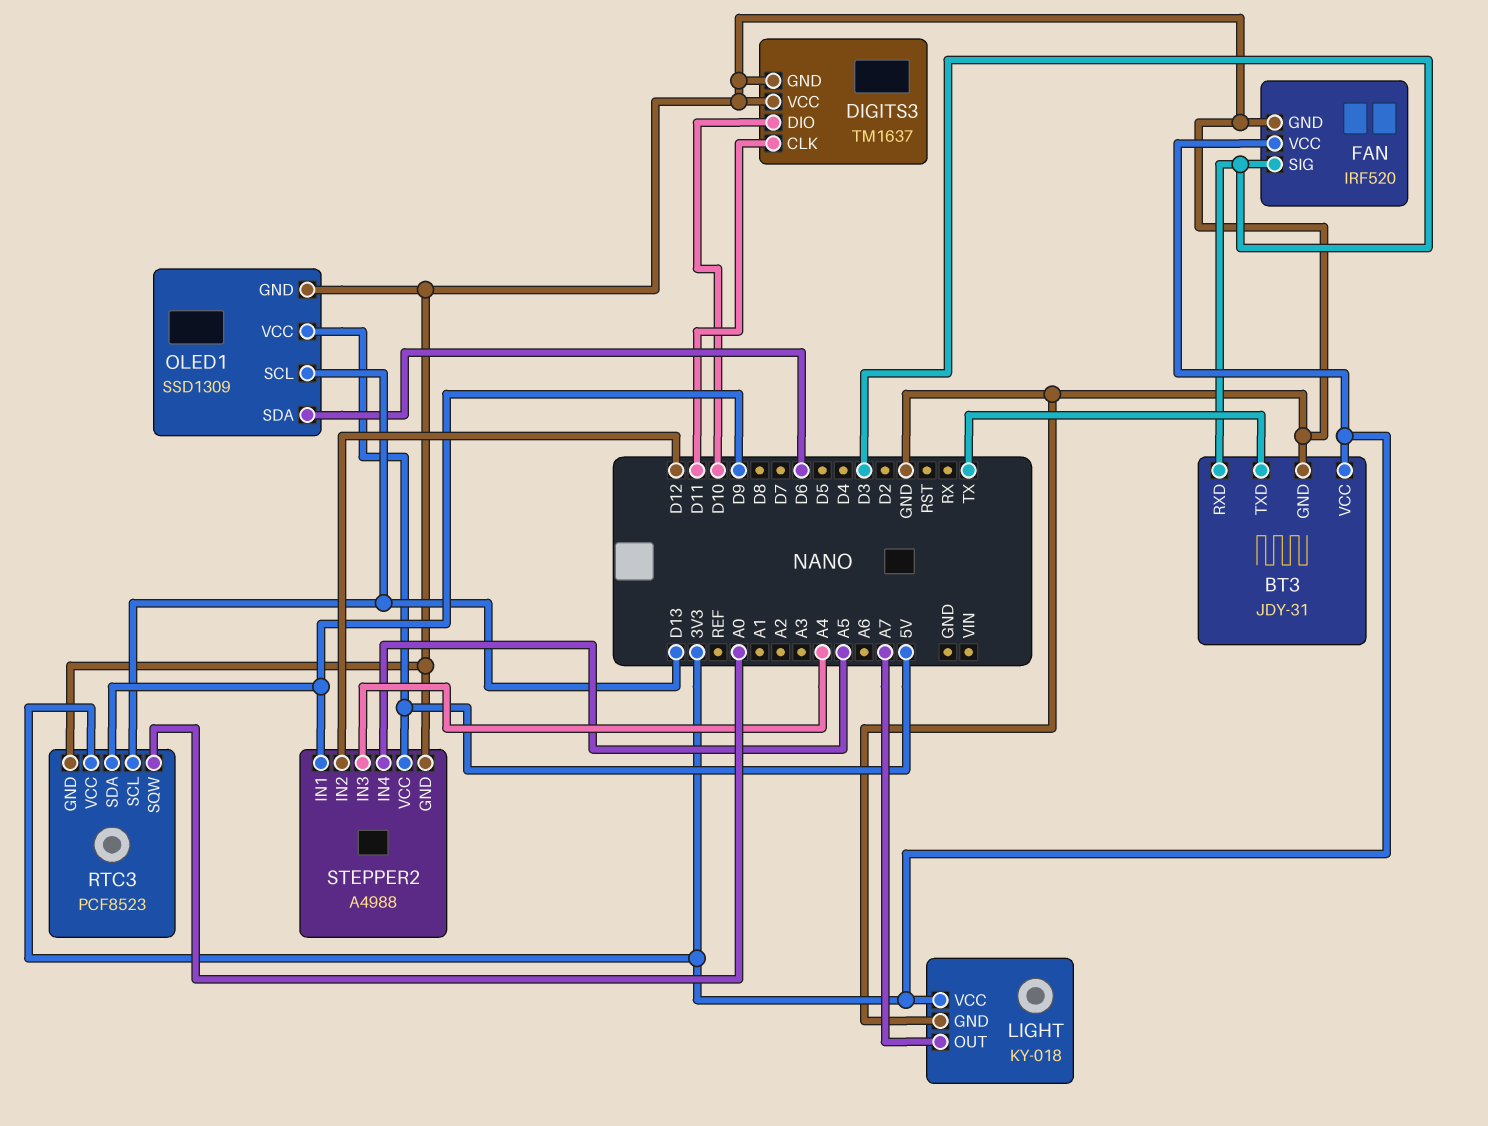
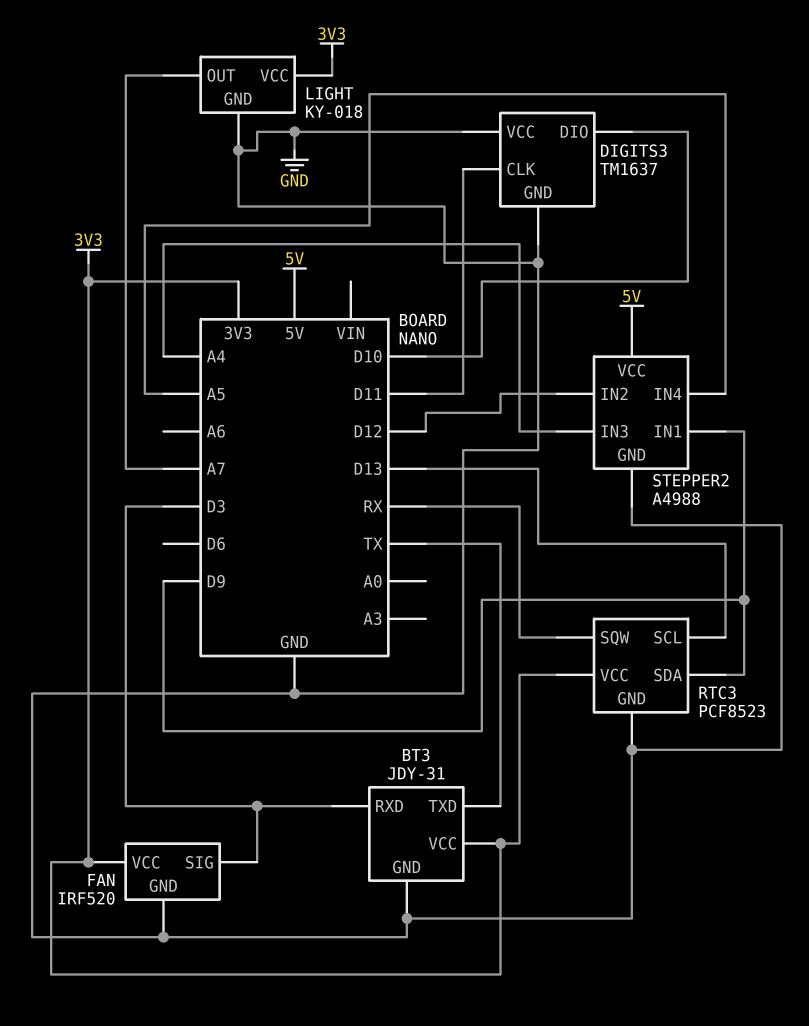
OLED1: SSD1309 -> none
OLED1 pin GND: GND -> none
OLED1 pin SCL: D13 -> none
OLED1 pin SDA: D6 -> none
OLED1 pin VCC: 5V -> none
RTC3 pin SQW: A0 -> RX

